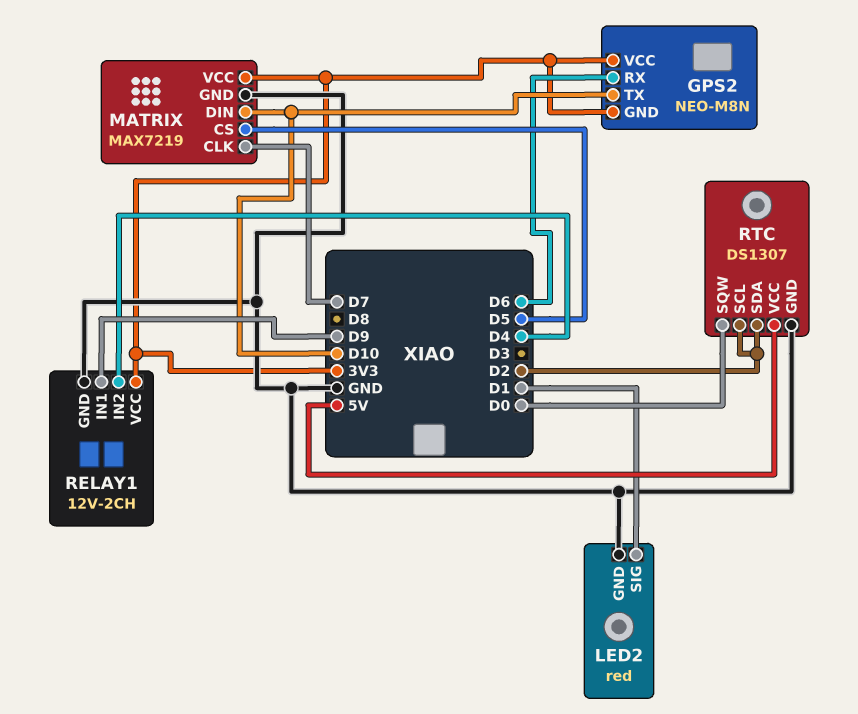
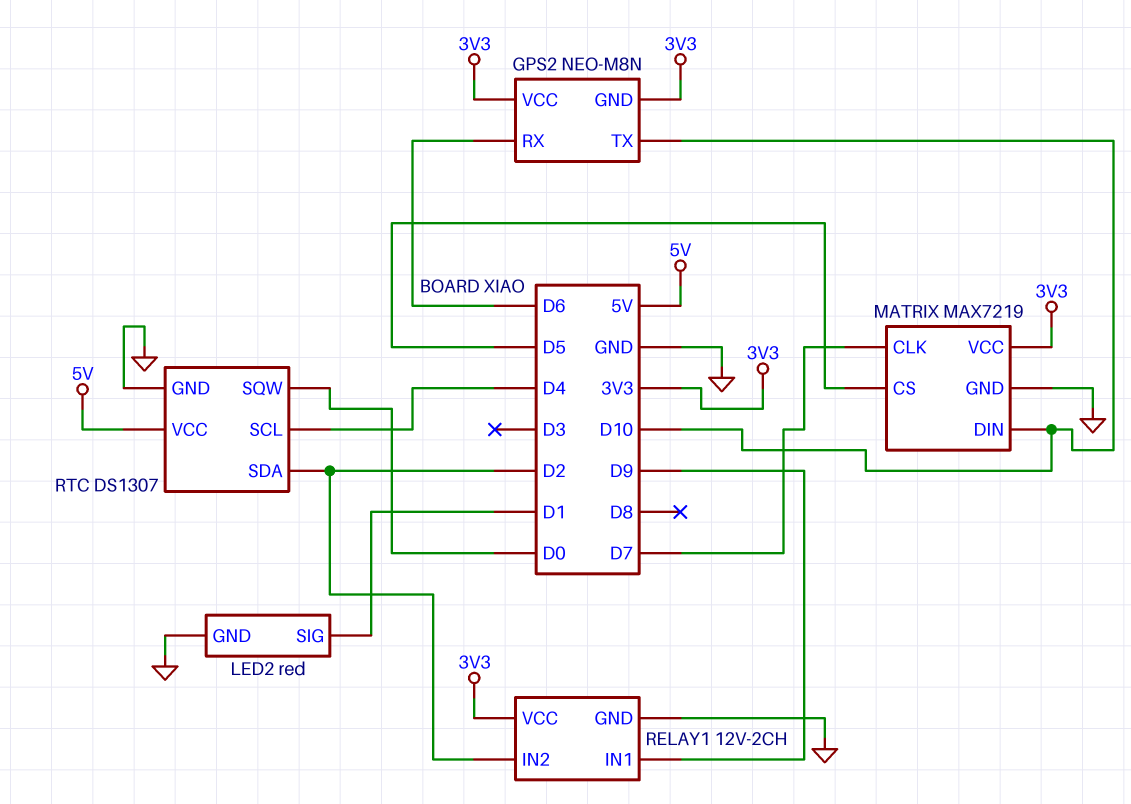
RELAY1 pin IN2: D4 -> D2
RTC pin SCL: D2 -> D4

